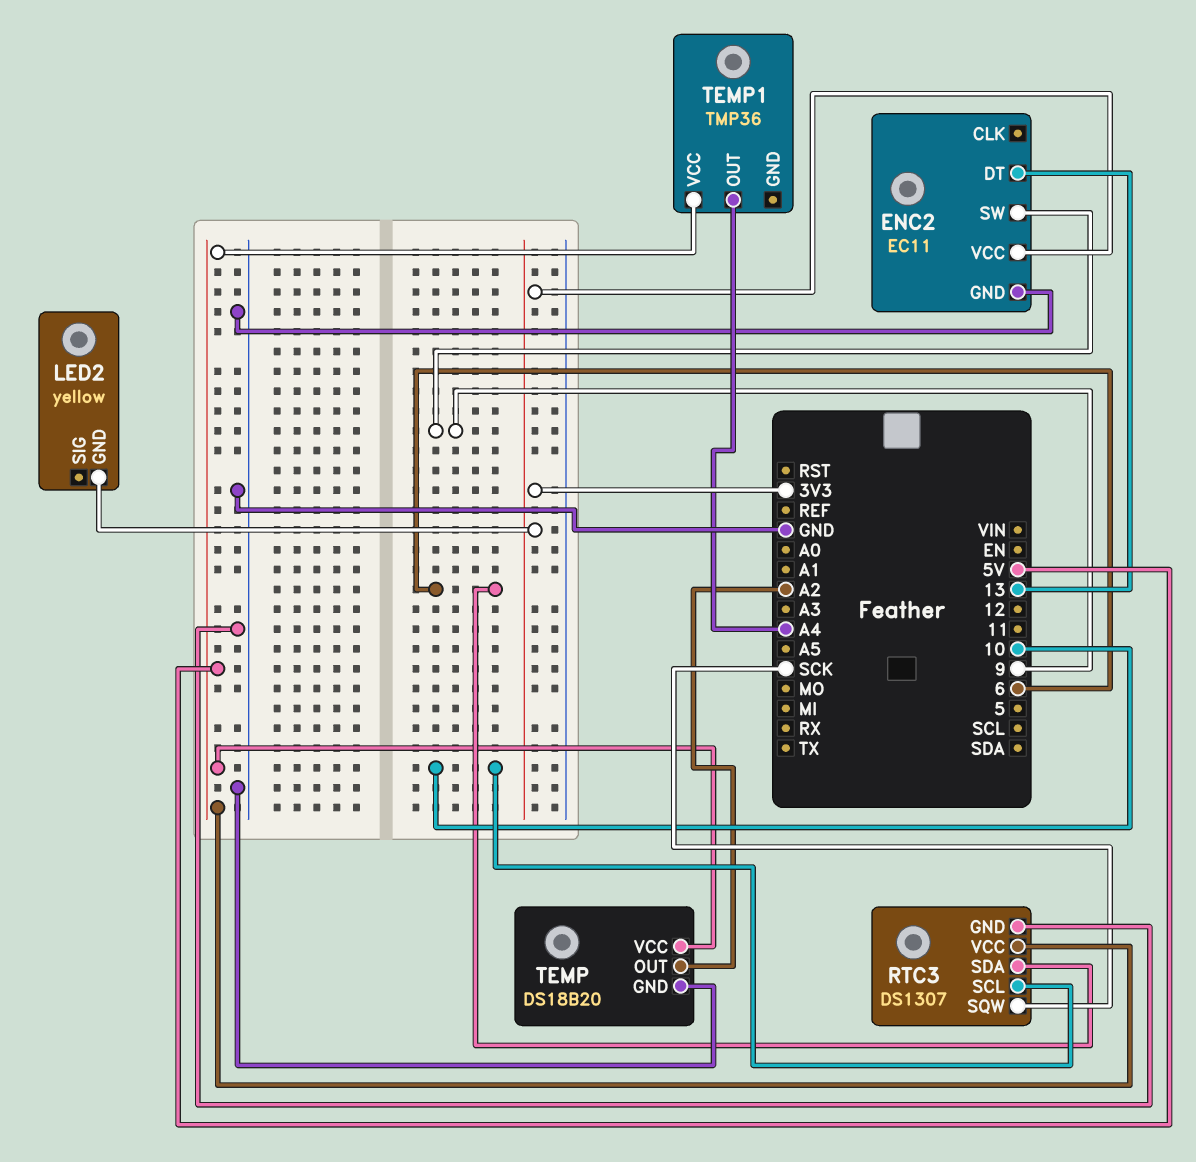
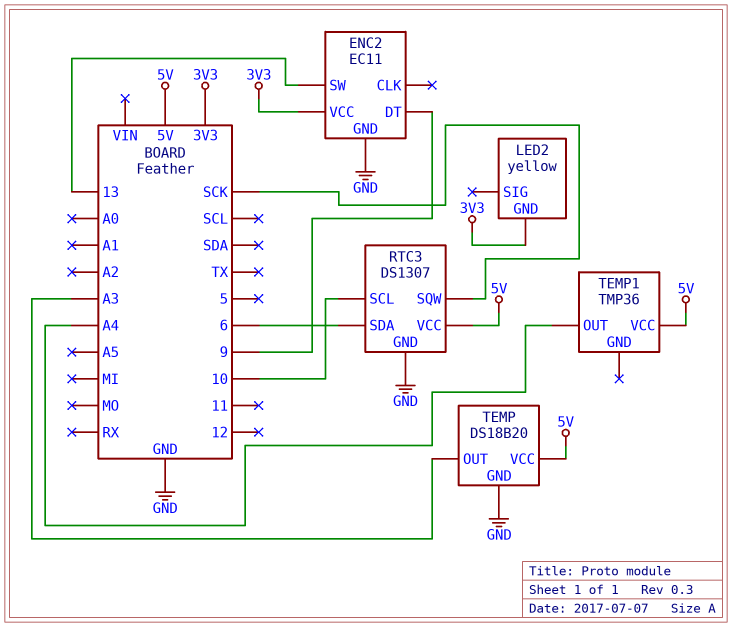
ENC2 pin DT: 13 -> 9
ENC2 pin SW: 9 -> 13
TEMP pin OUT: A2 -> A3

